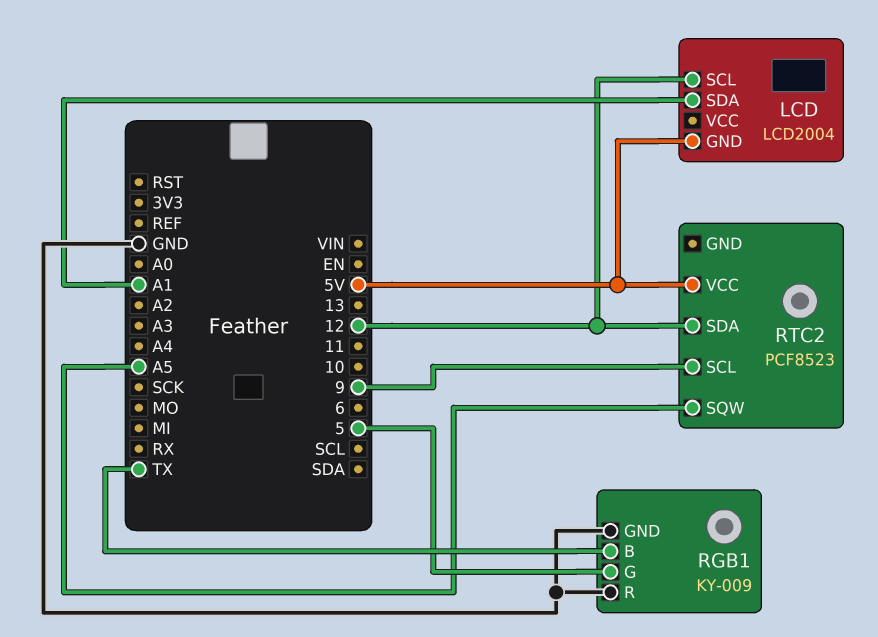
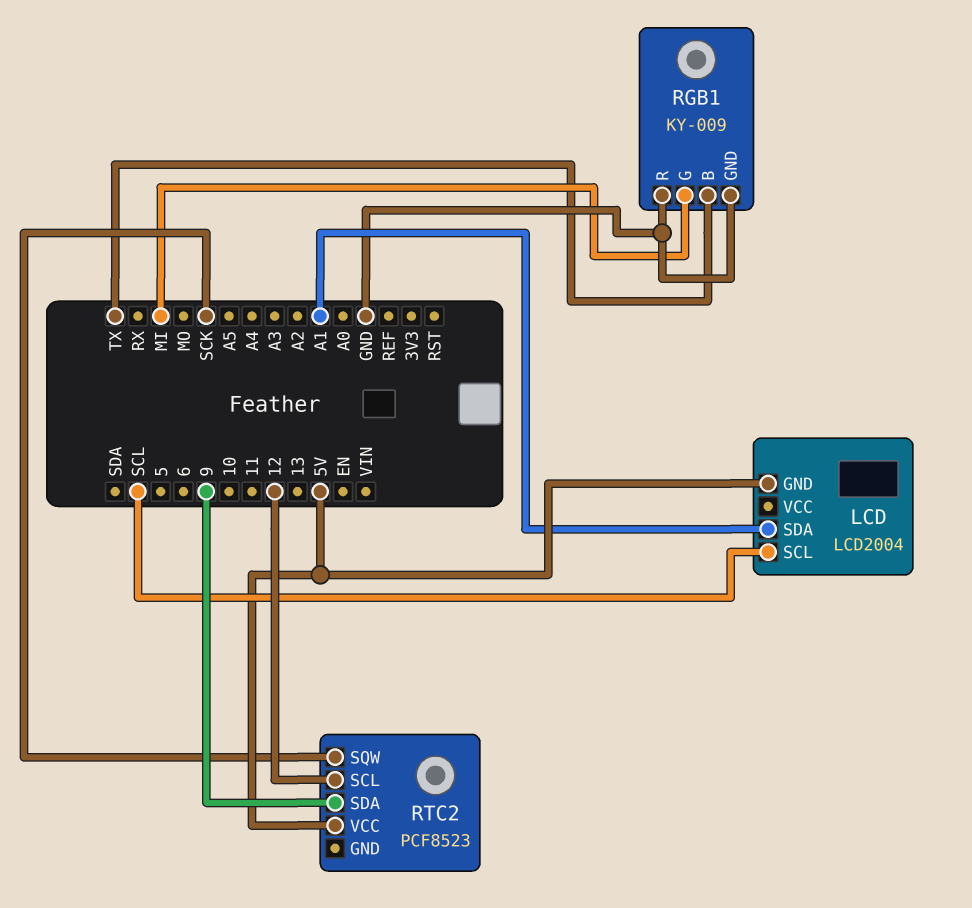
LCD pin SCL: 12 -> SCL
RGB1 pin G: 5 -> MI
RTC2 pin SCL: 9 -> 12
RTC2 pin SDA: 12 -> 9
RTC2 pin SQW: A5 -> SCK

